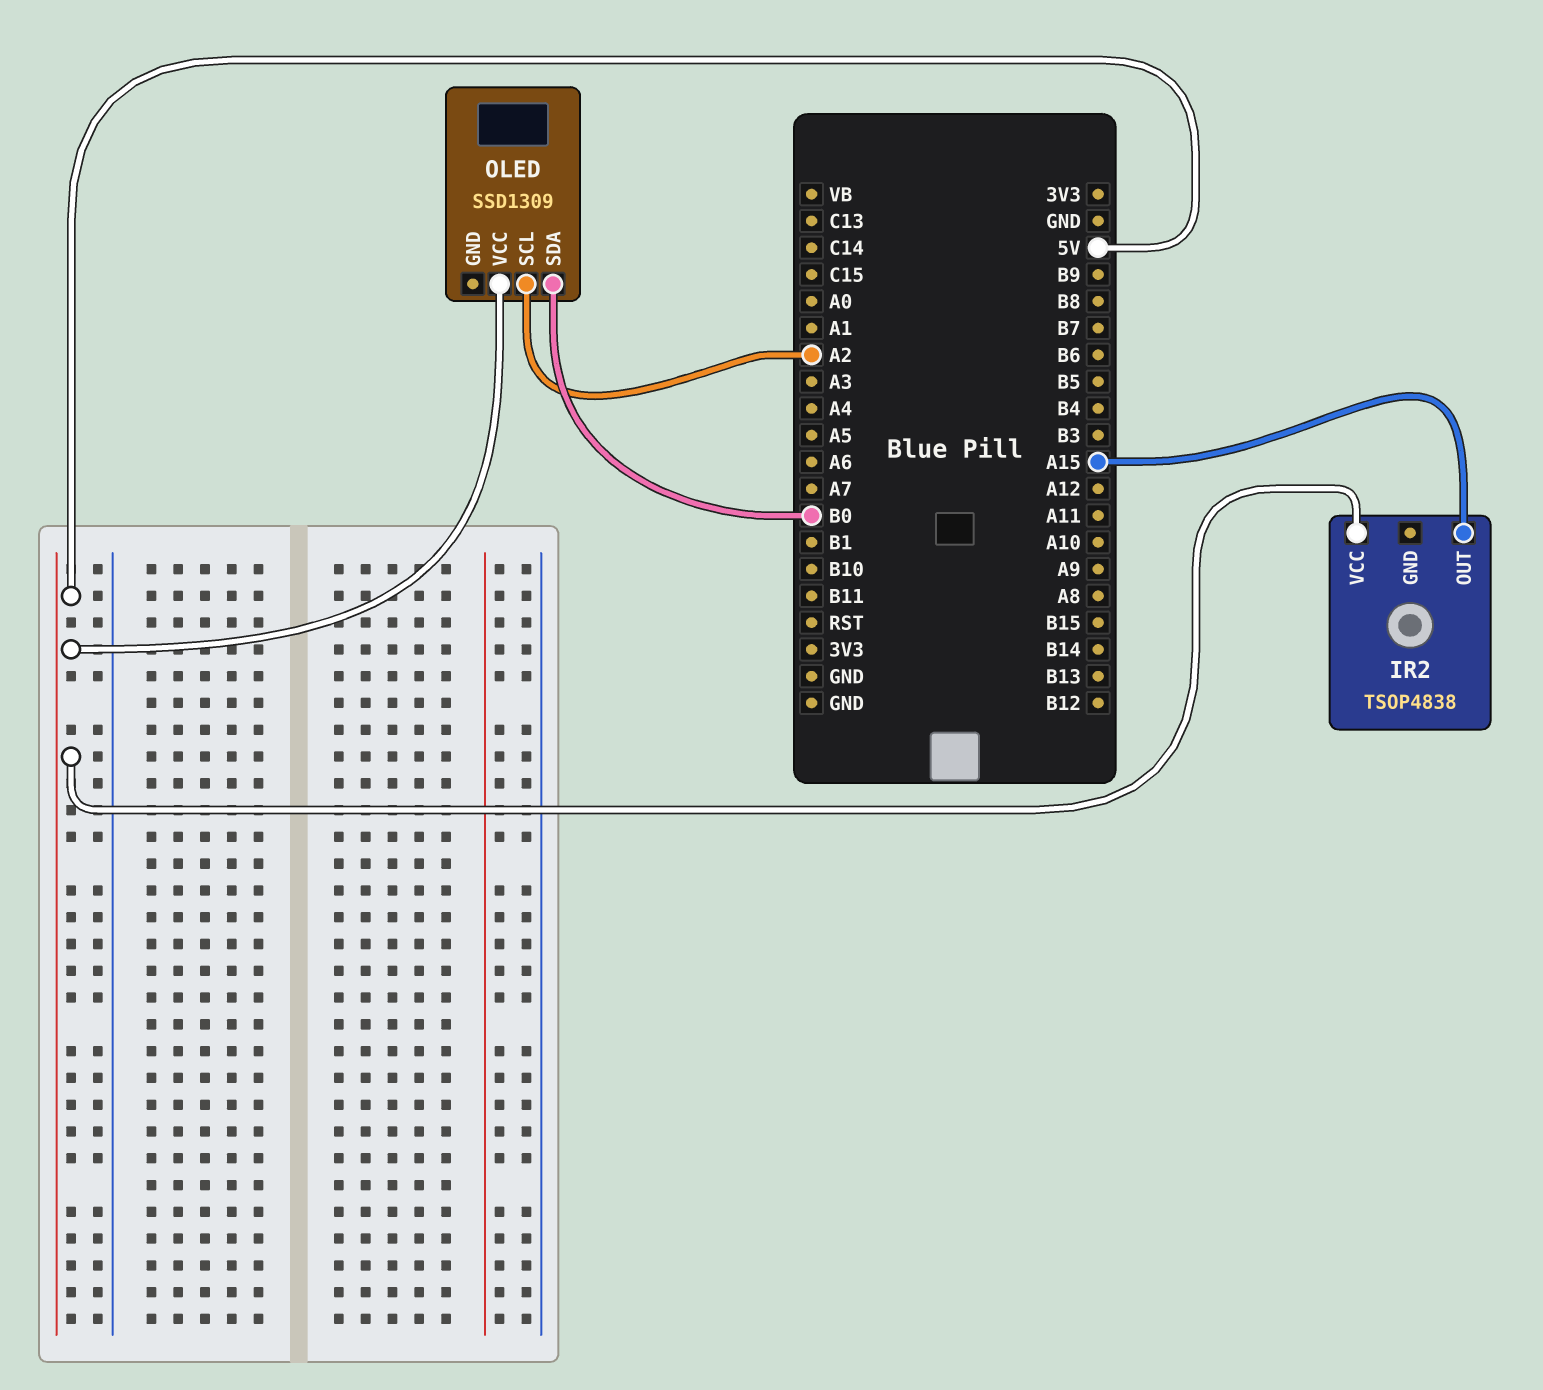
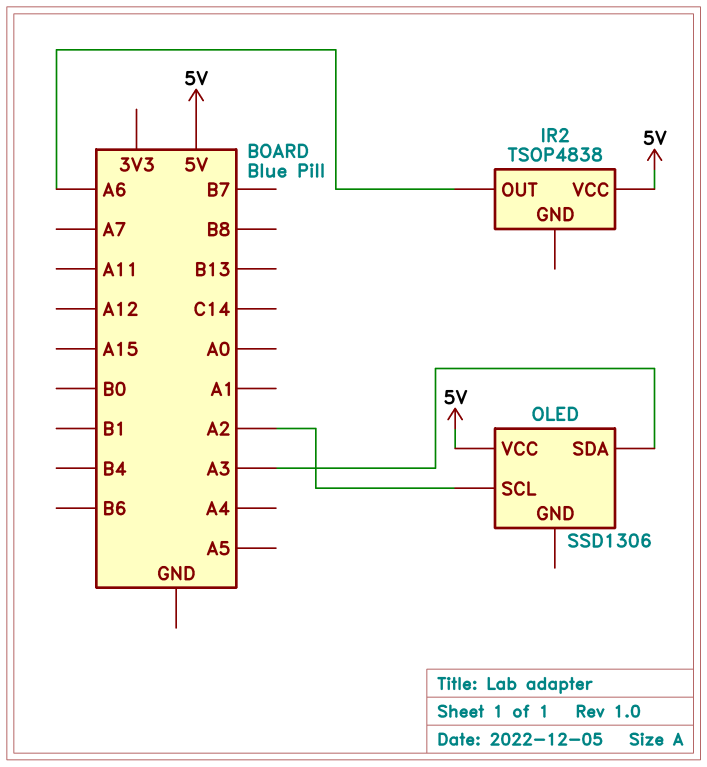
IR2 pin OUT: A15 -> A6
OLED: SSD1309 -> SSD1306
OLED pin SDA: B0 -> A3

